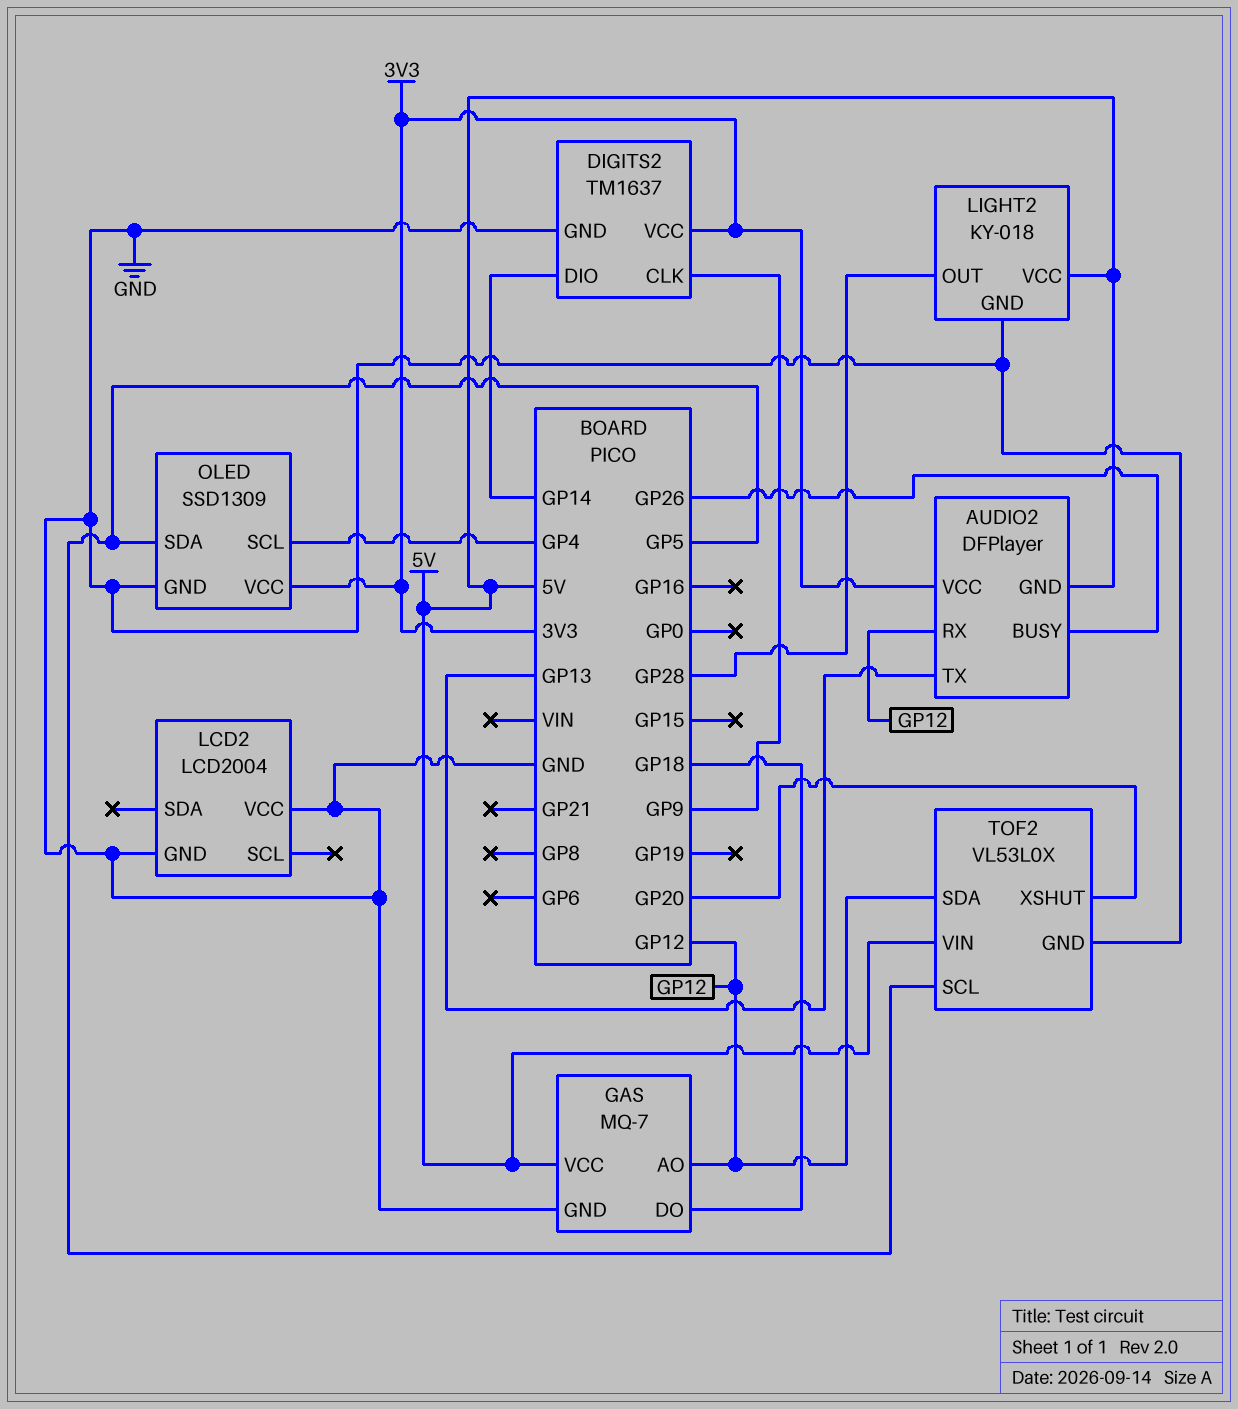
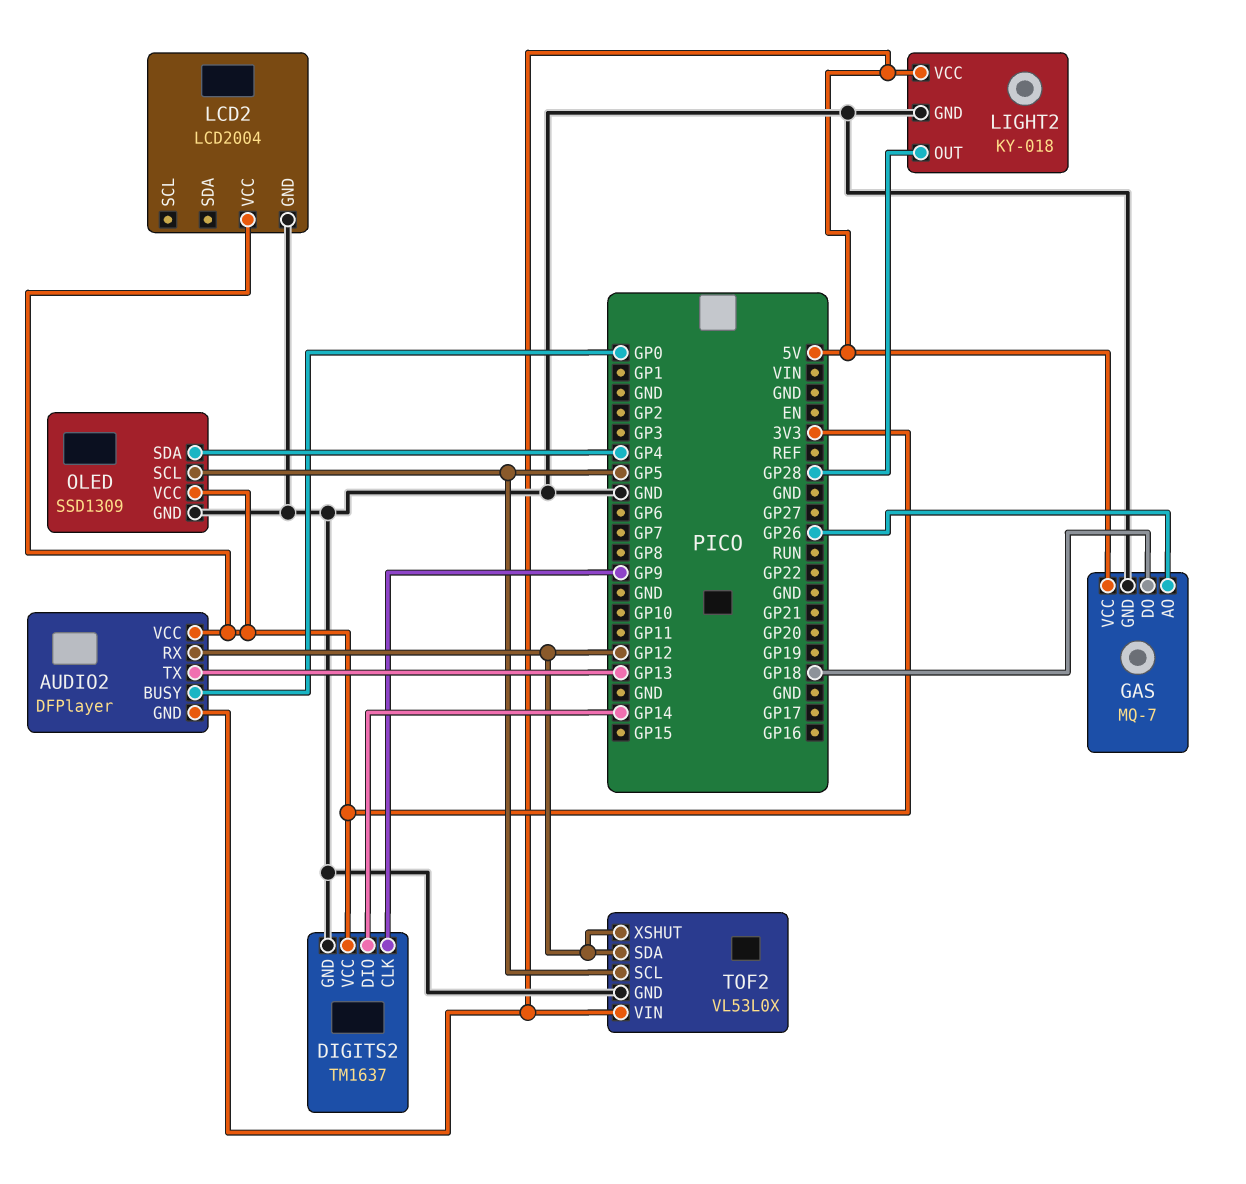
AUDIO2 pin BUSY: GP26 -> GP0
GAS pin AO: GP12 -> GP26
LCD2 pin VCC: GND -> 3V3
OLED pin SCL: GP4 -> GP5
OLED pin SDA: GP5 -> GP4
TOF2 pin XSHUT: GP20 -> GP12

